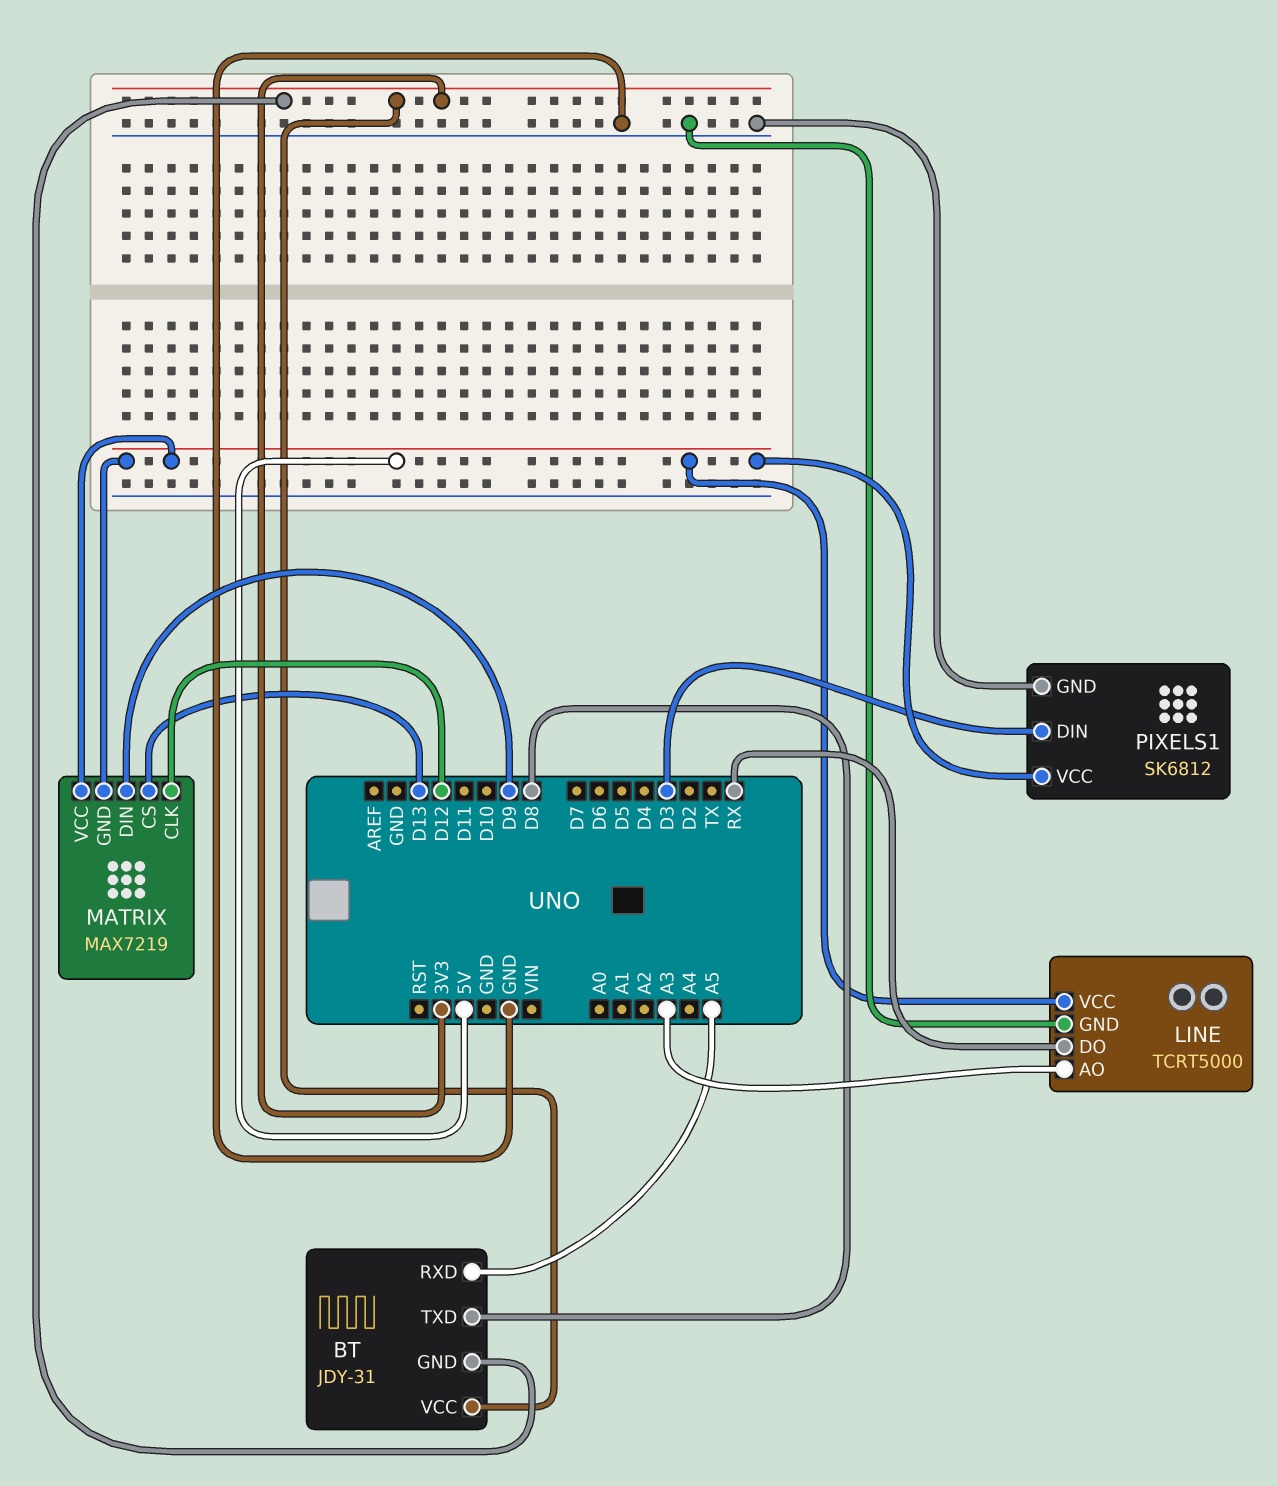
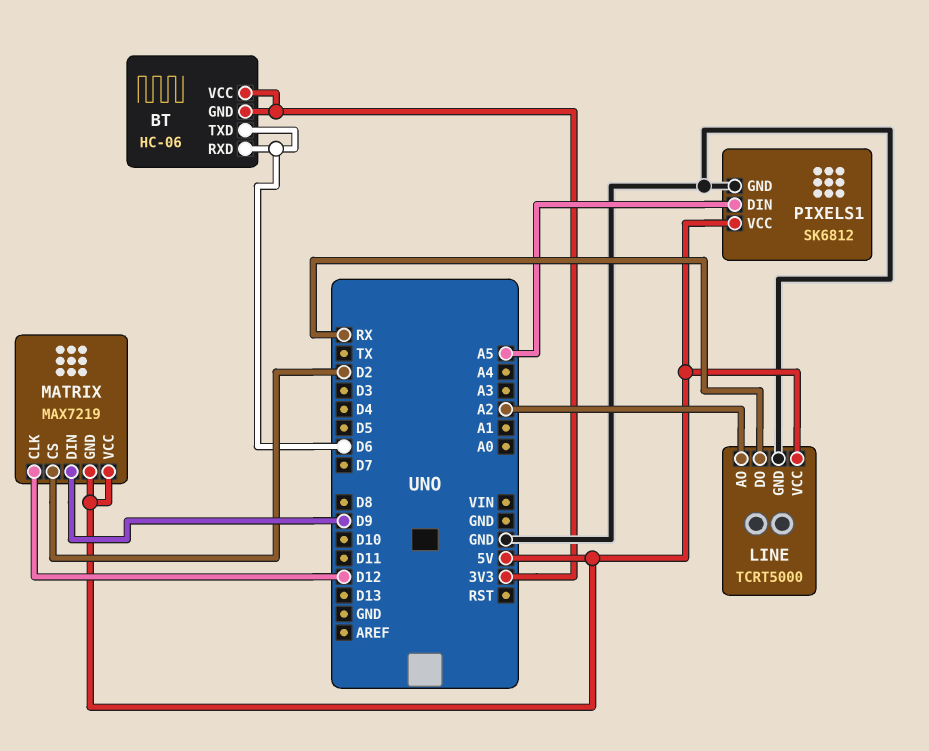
BT: JDY-31 -> HC-06
BT pin RXD: A5 -> D6
BT pin TXD: D8 -> D6
LINE pin AO: A3 -> A2
MATRIX pin CS: D13 -> D2
PIXELS1 pin DIN: D3 -> A5

